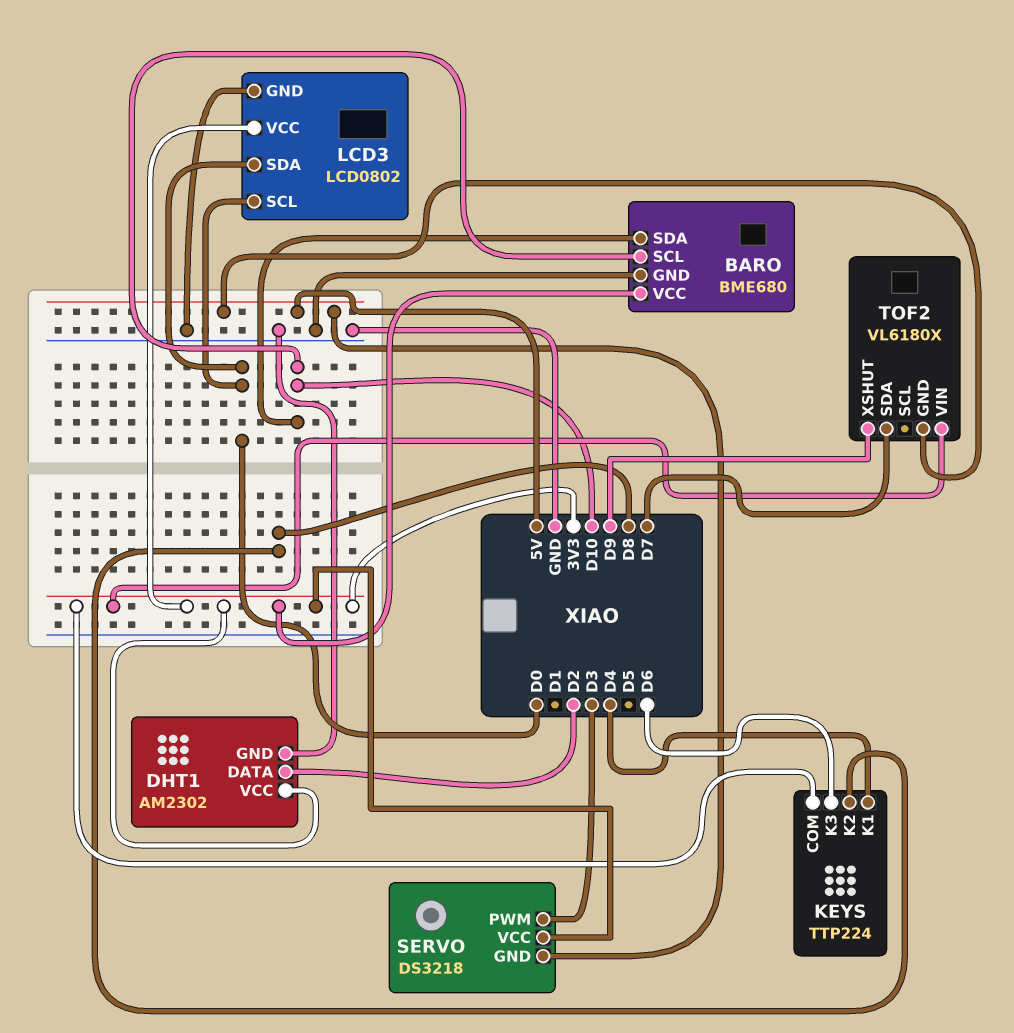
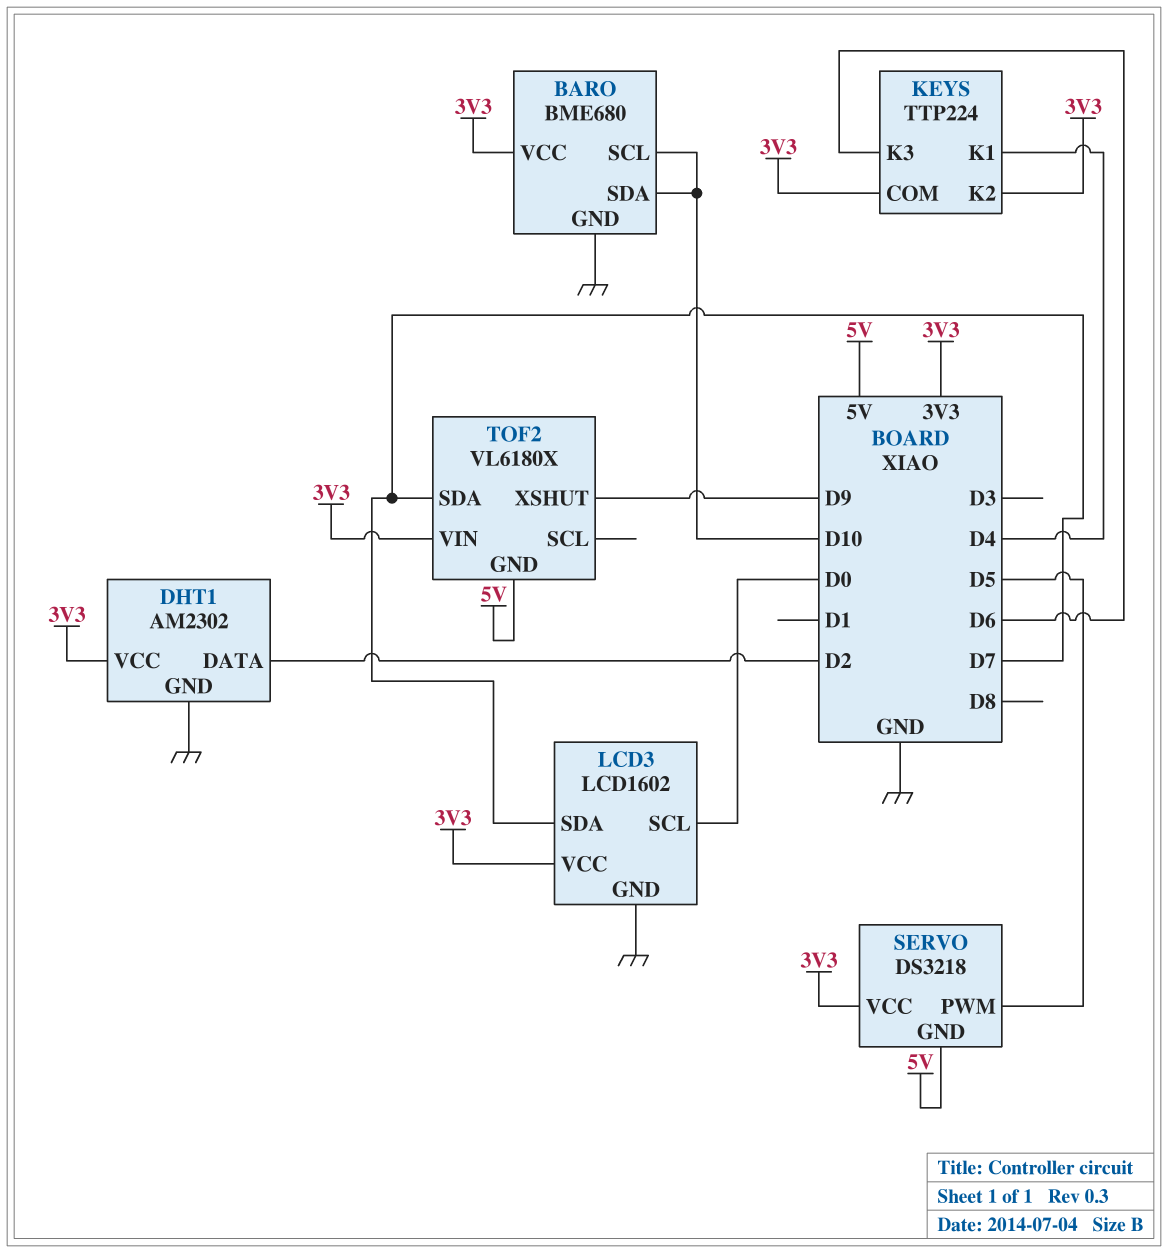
KEYS pin K2: D8 -> 3V3
LCD3: LCD0802 -> LCD1602
LCD3 pin SDA: D0 -> D7
SERVO pin PWM: D3 -> D5

